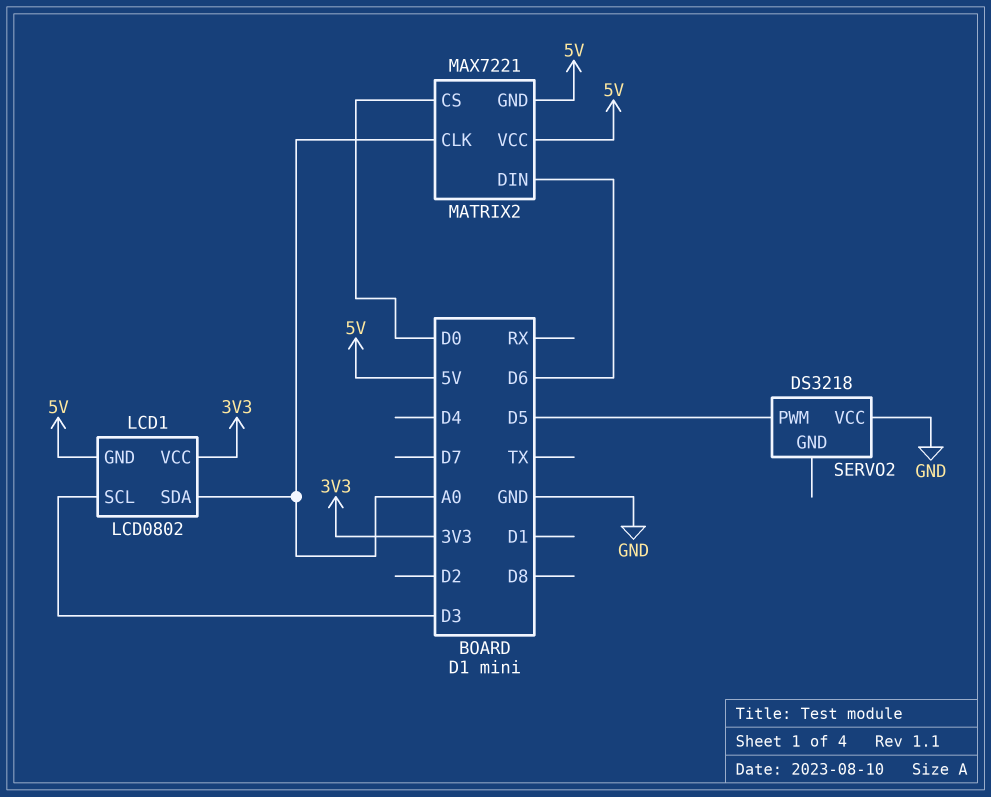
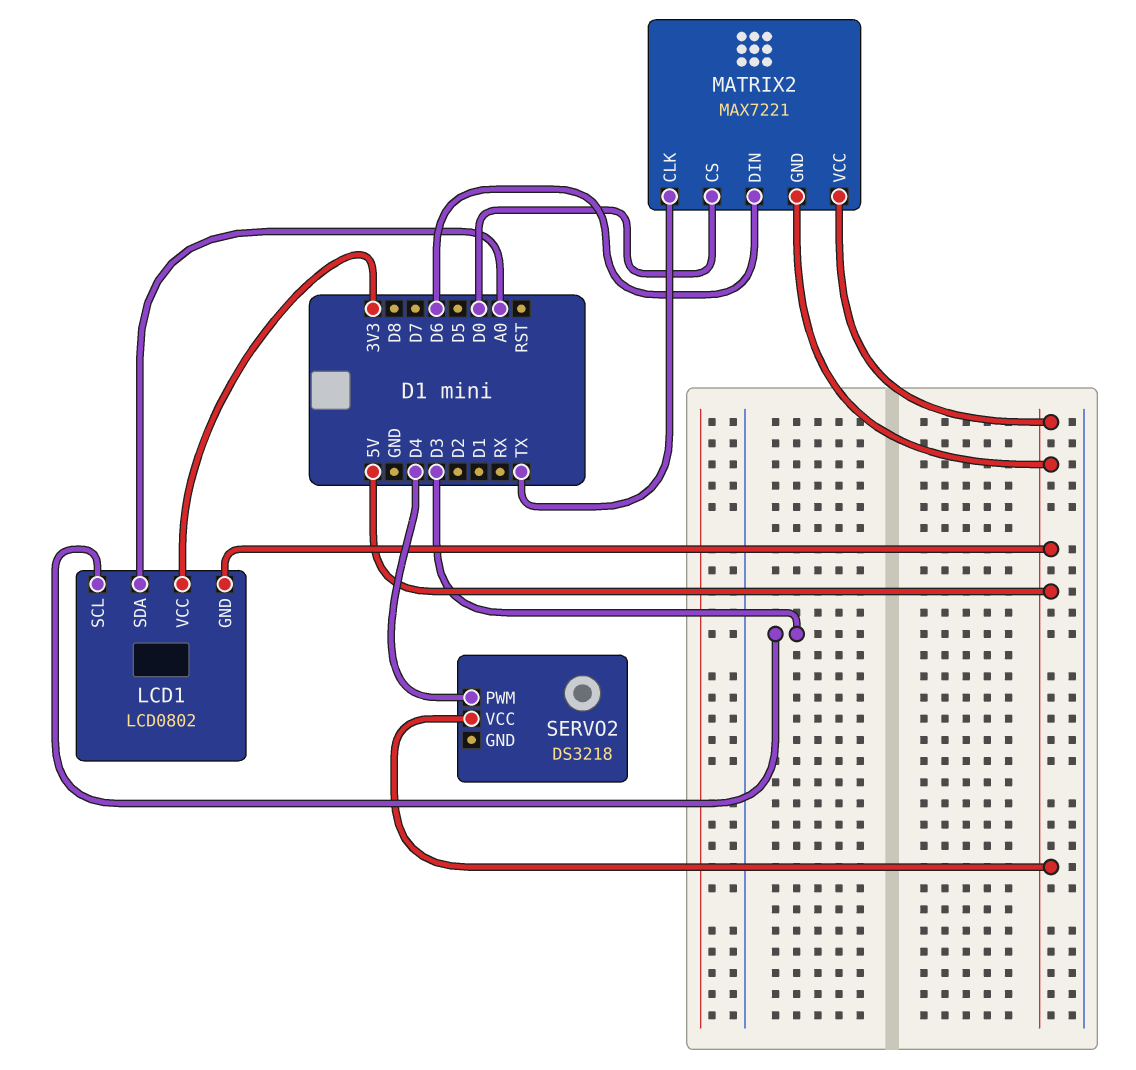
MATRIX2 pin CLK: A0 -> TX
SERVO2 pin PWM: D5 -> D4
SERVO2 pin VCC: GND -> 5V

